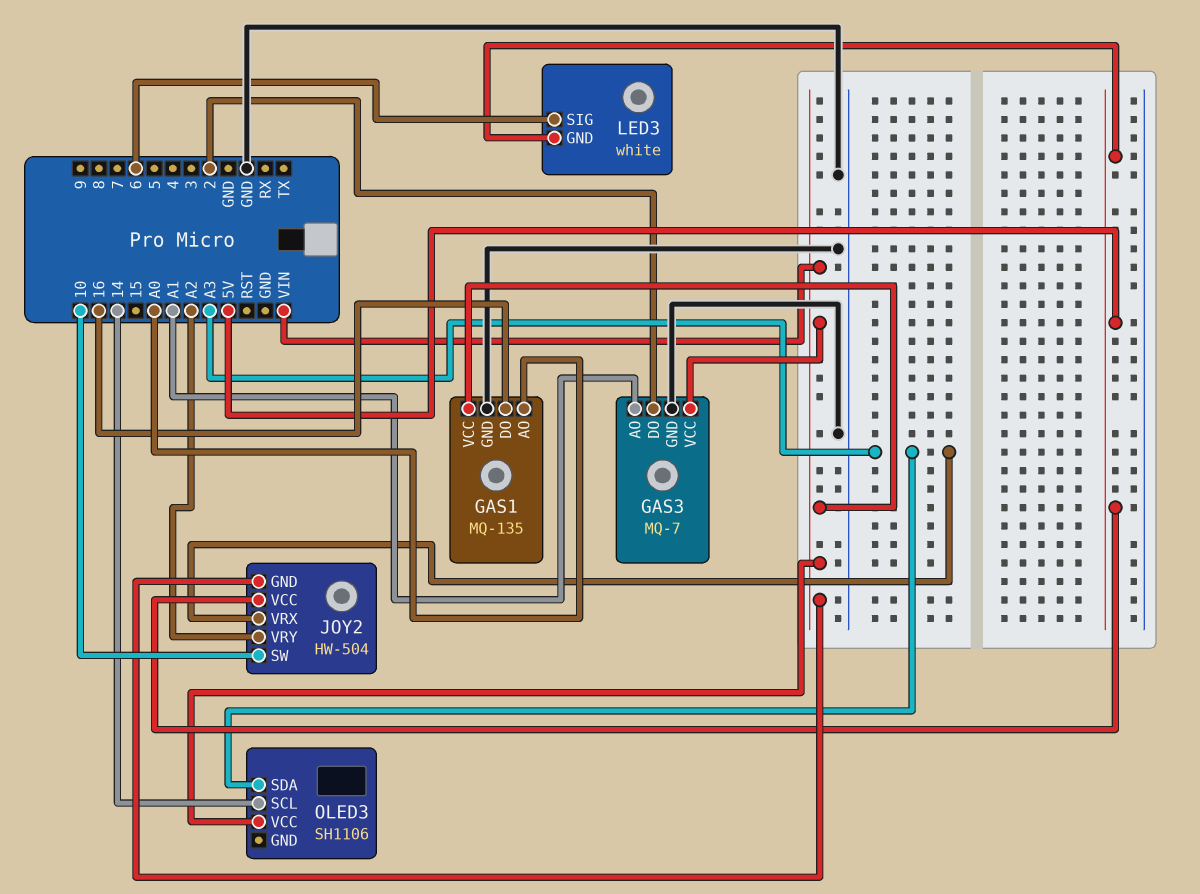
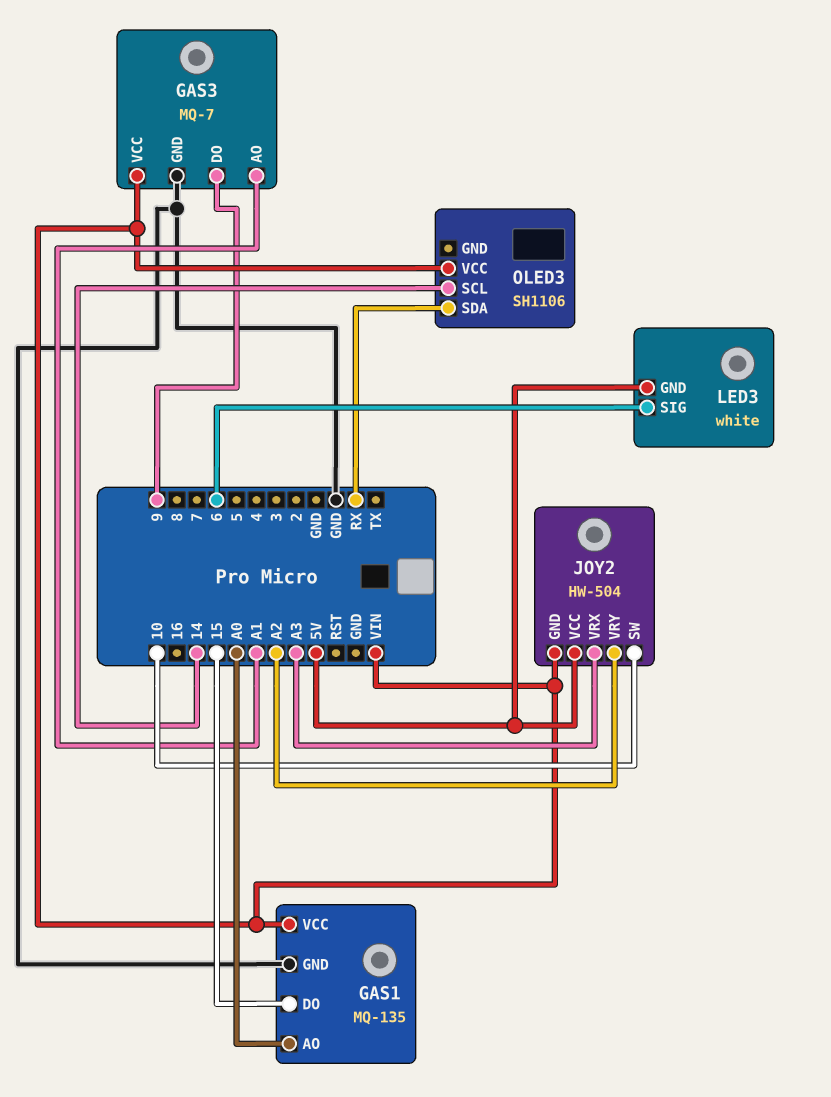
GAS1 pin DO: 16 -> 15
GAS3 pin DO: 2 -> 9
OLED3 pin SDA: A3 -> RX

